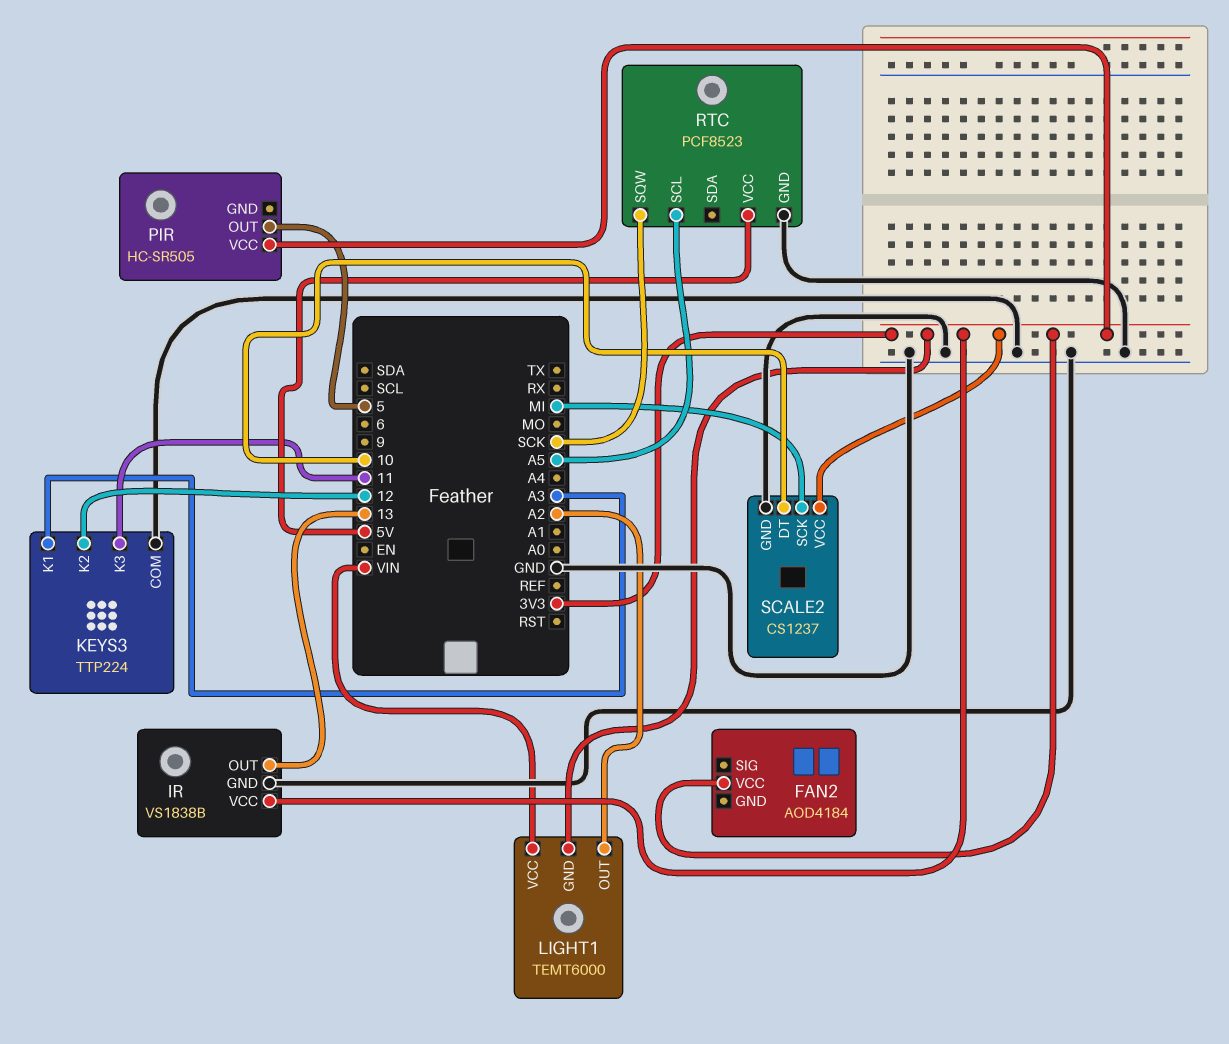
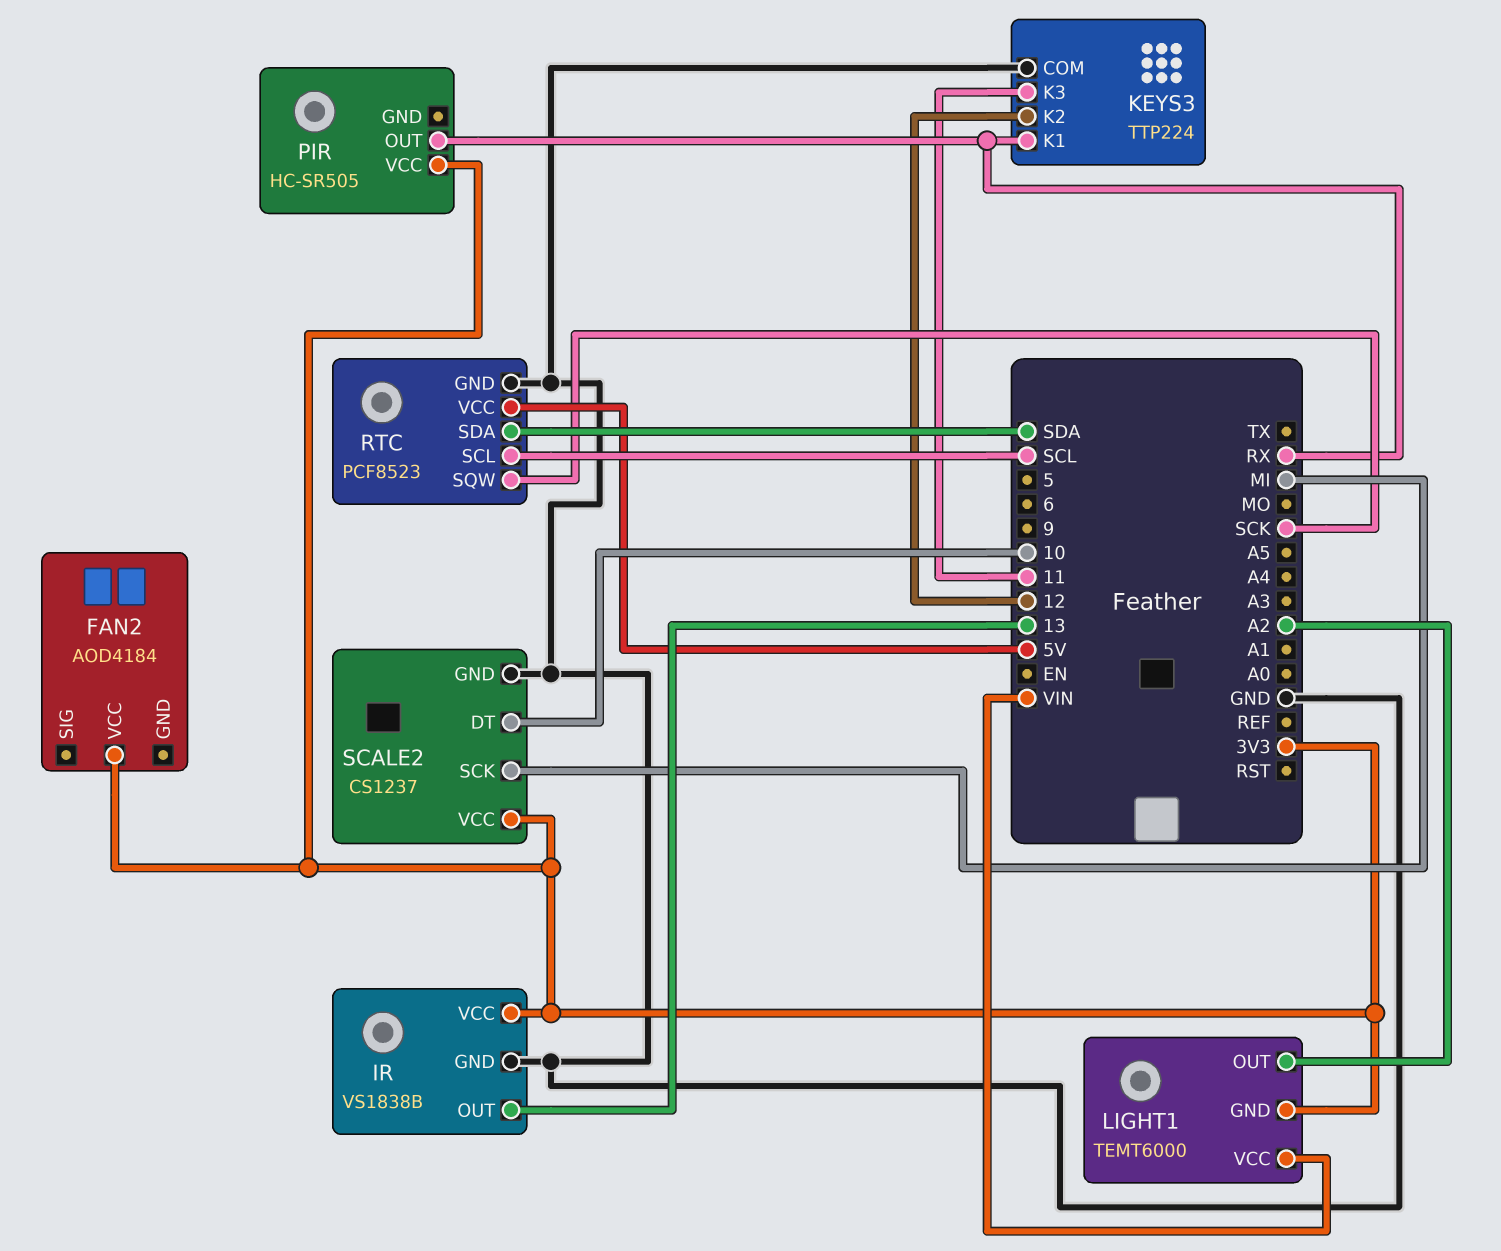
KEYS3 pin K1: A3 -> RX
PIR pin OUT: 5 -> RX
RTC pin SCL: A5 -> SCL
RTC pin SDA: none -> SDA

